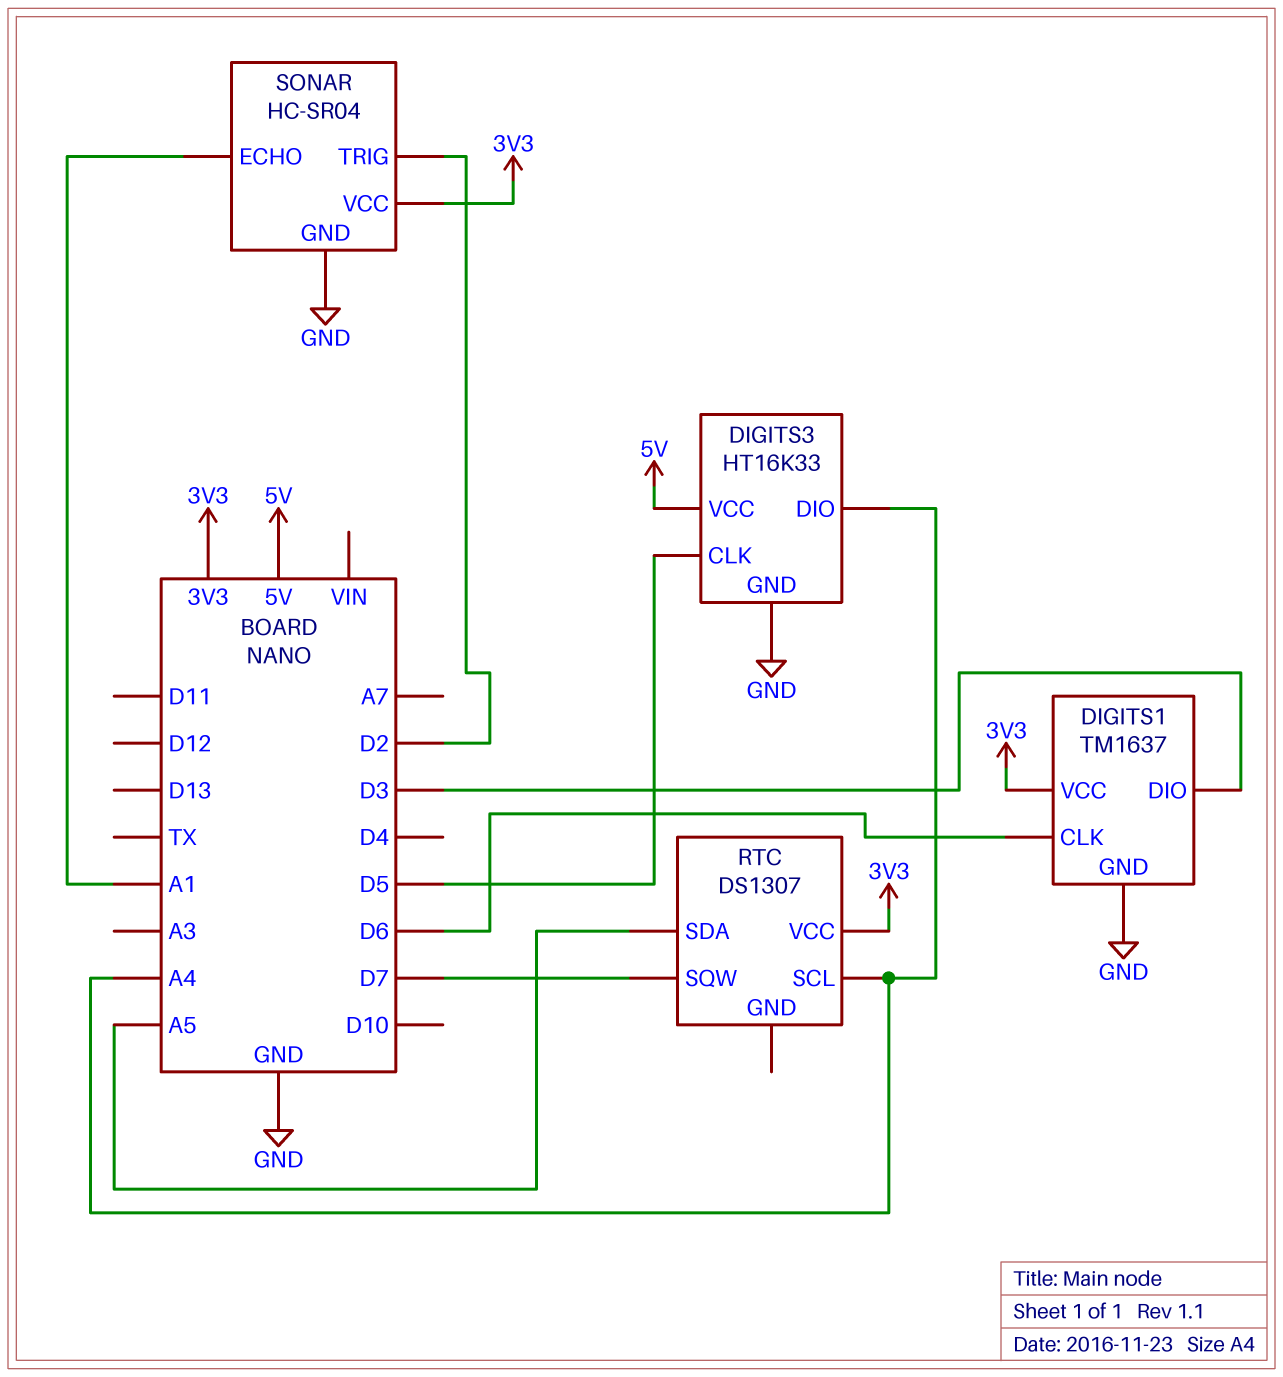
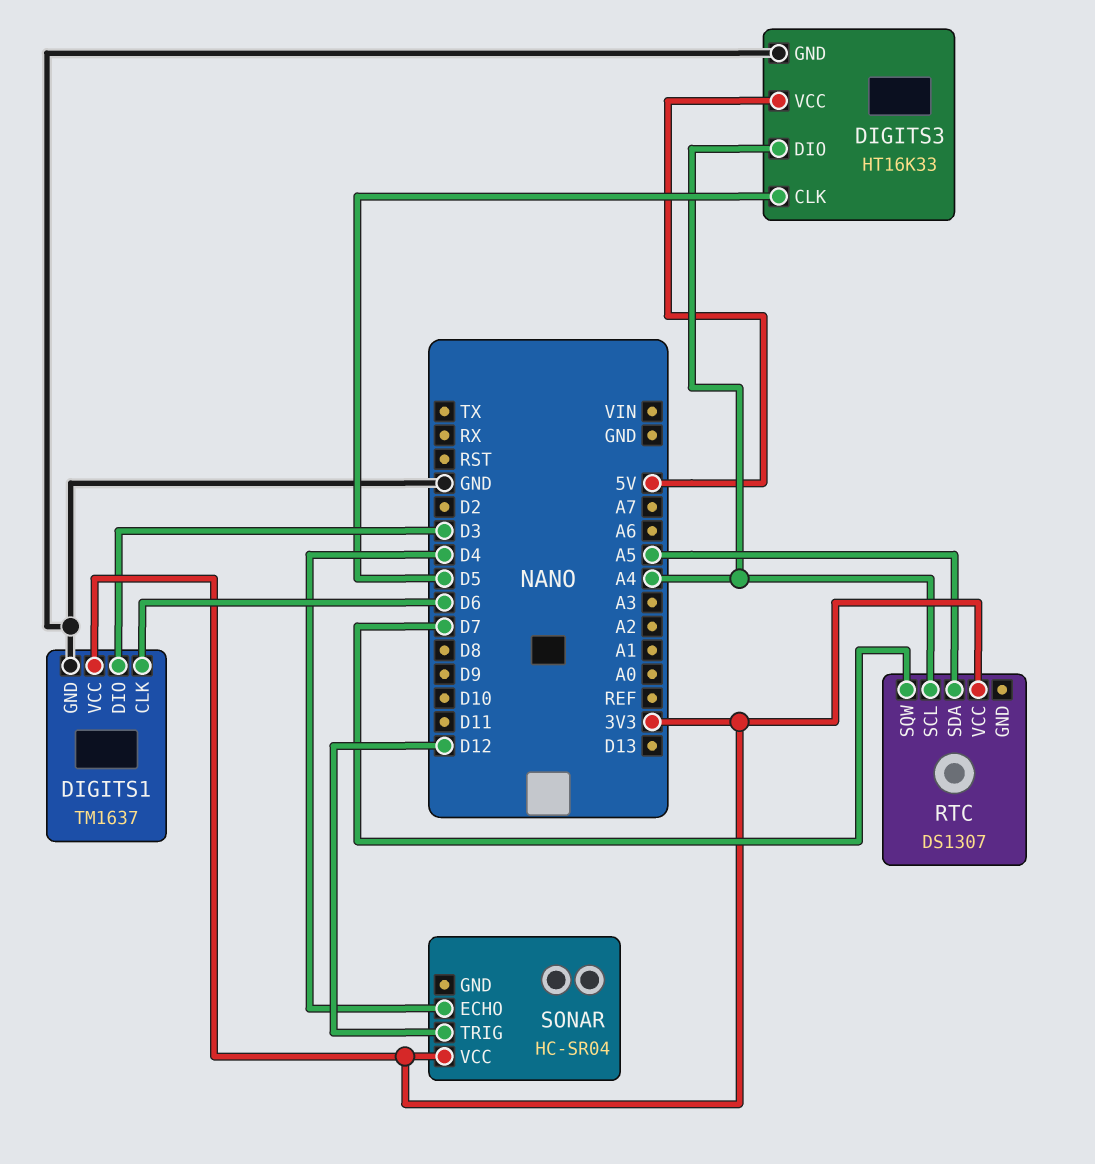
SONAR pin ECHO: A1 -> D4
SONAR pin GND: GND -> none
SONAR pin TRIG: D2 -> D12

